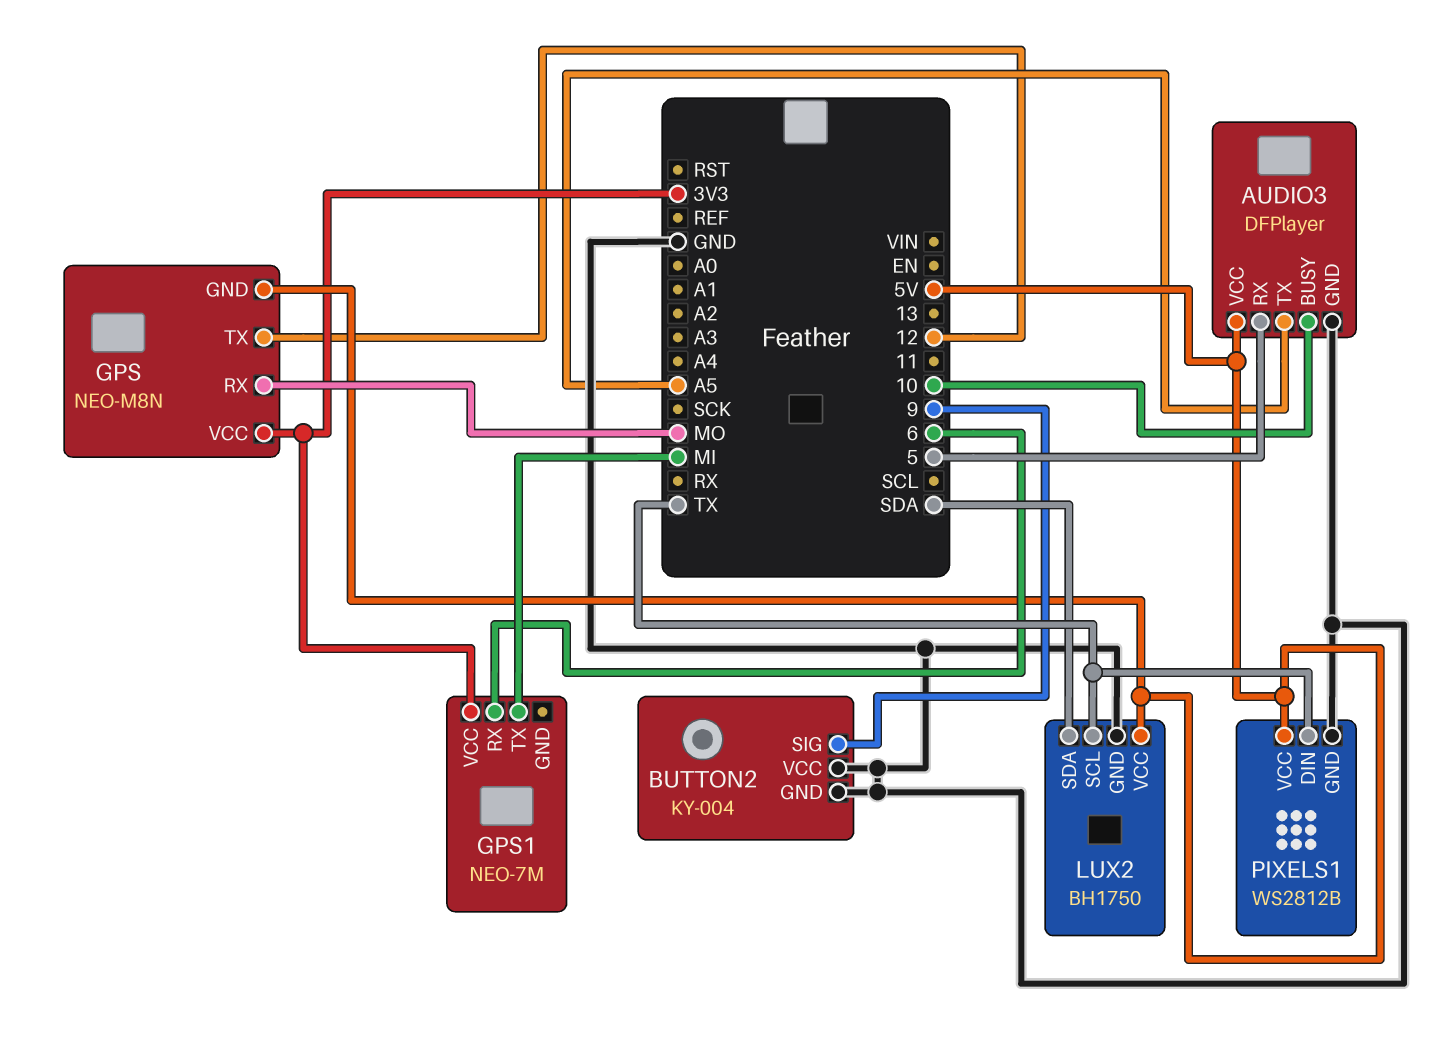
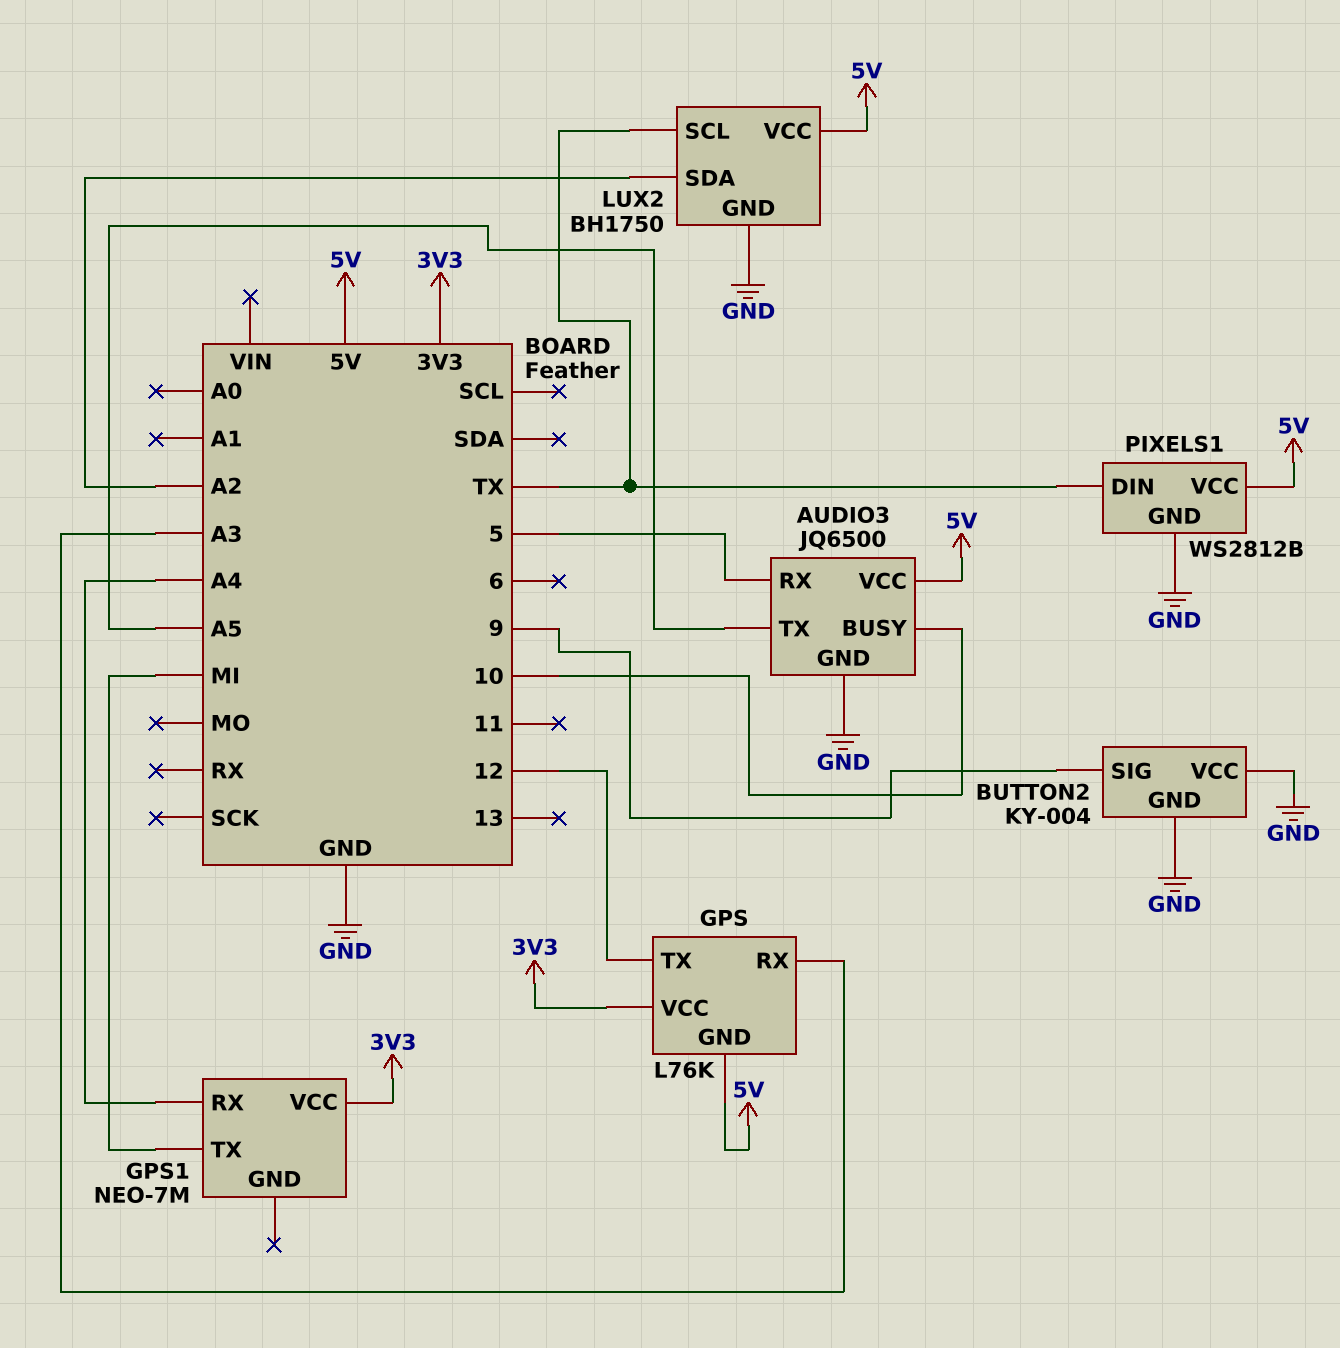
AUDIO3: DFPlayer -> JQ6500
GPS: NEO-M8N -> L76K
GPS pin RX: MO -> A3
GPS1 pin RX: 6 -> A4
LUX2 pin SDA: SDA -> A2

